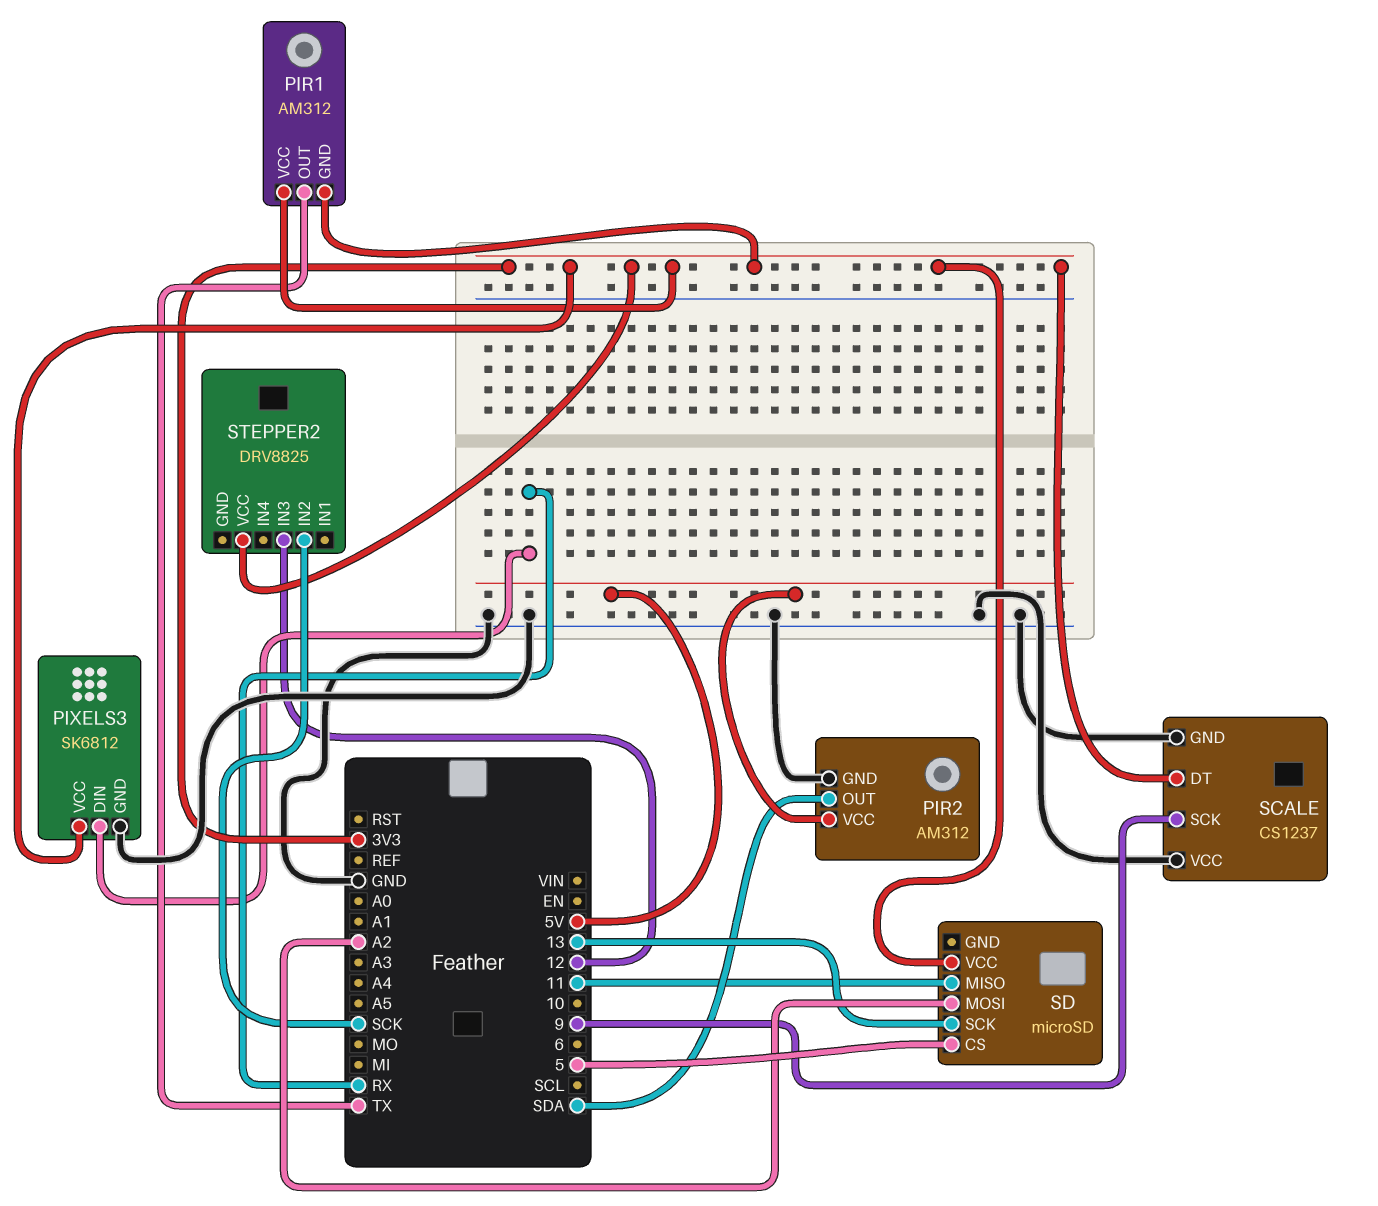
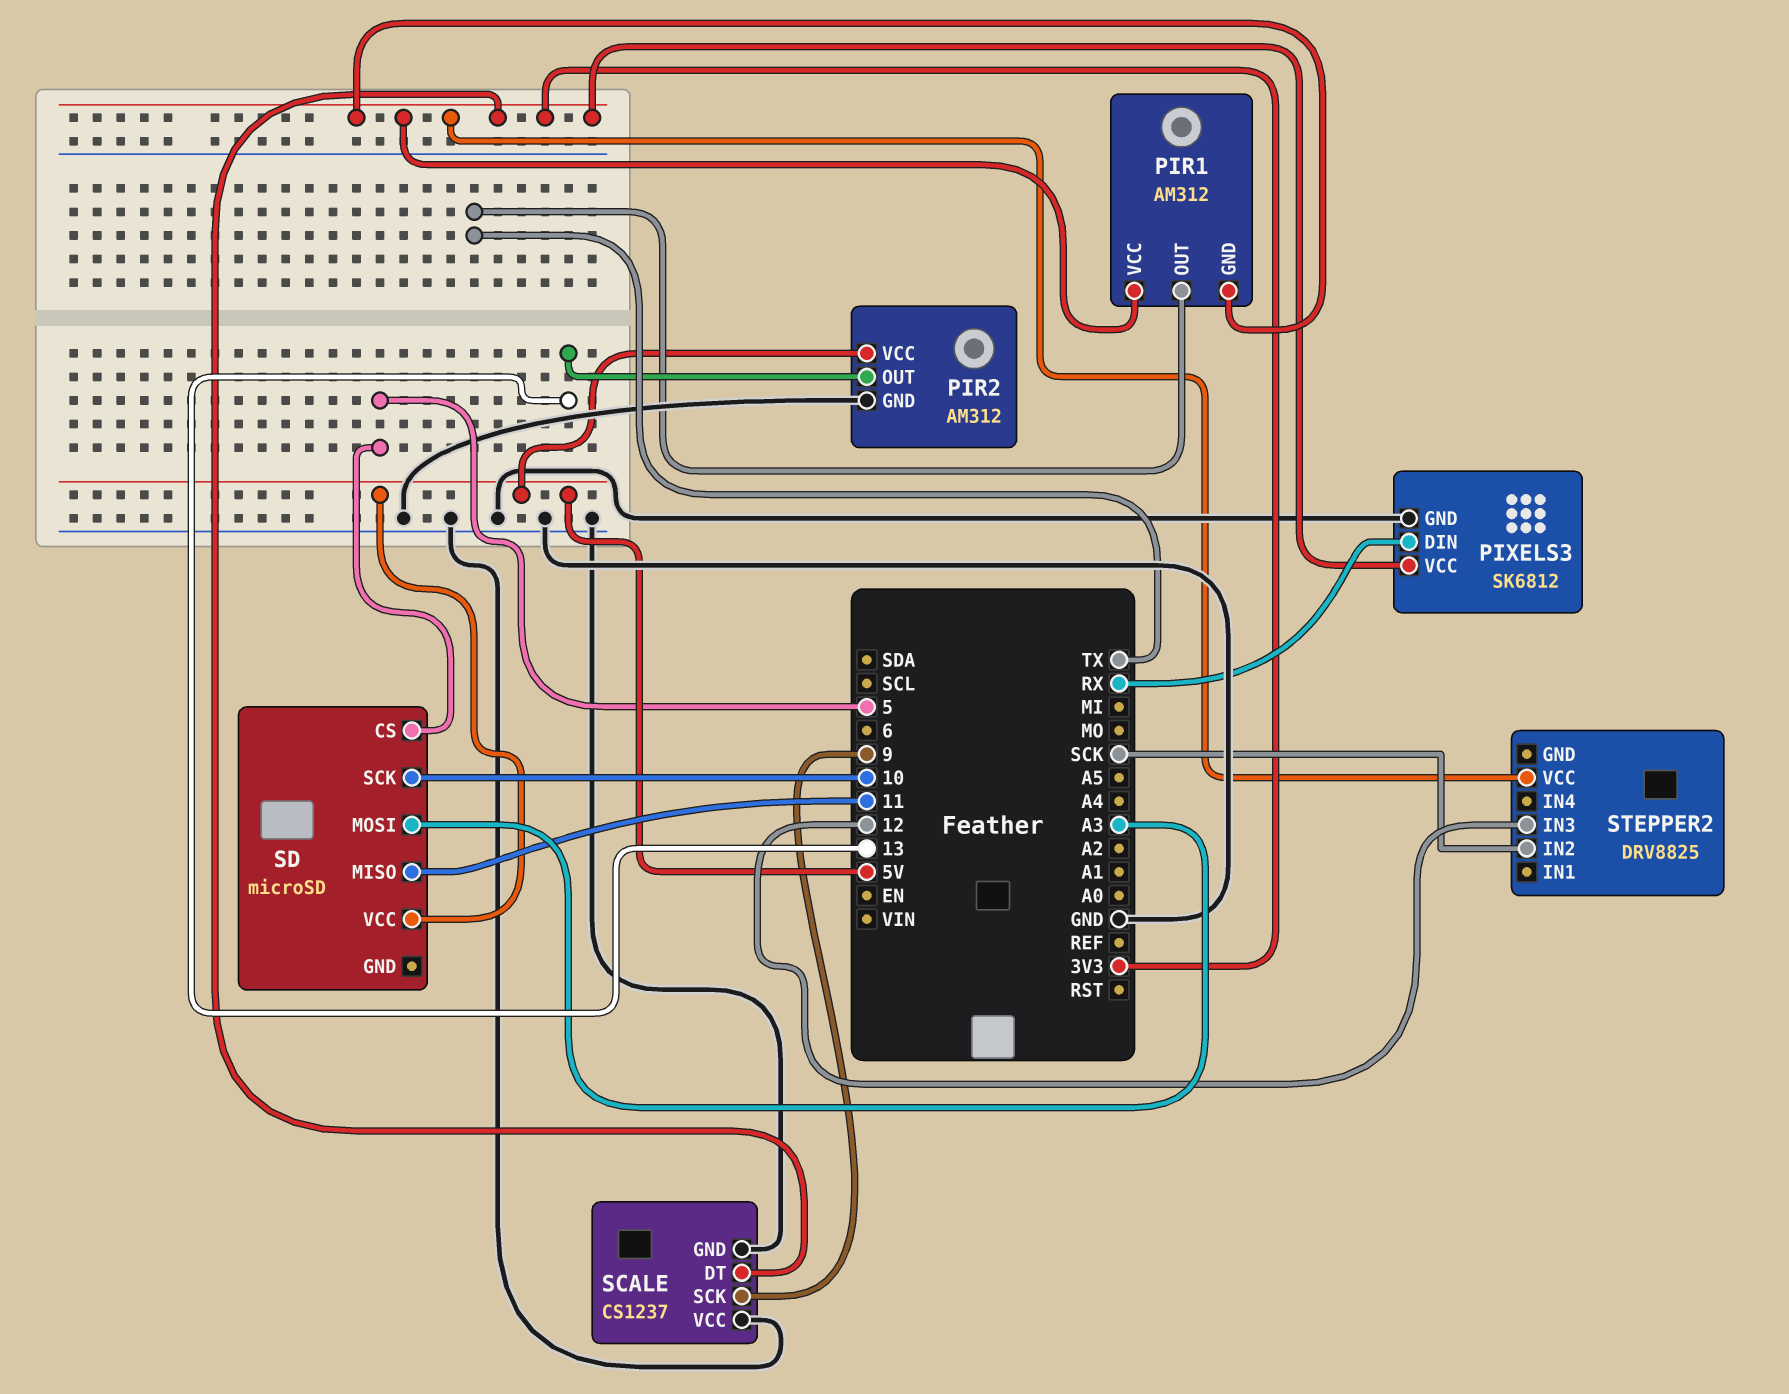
PIR2 pin OUT: SDA -> 13
SD pin MOSI: A2 -> A3
SD pin SCK: 13 -> 10
SD pin VCC: 3V3 -> 5V

